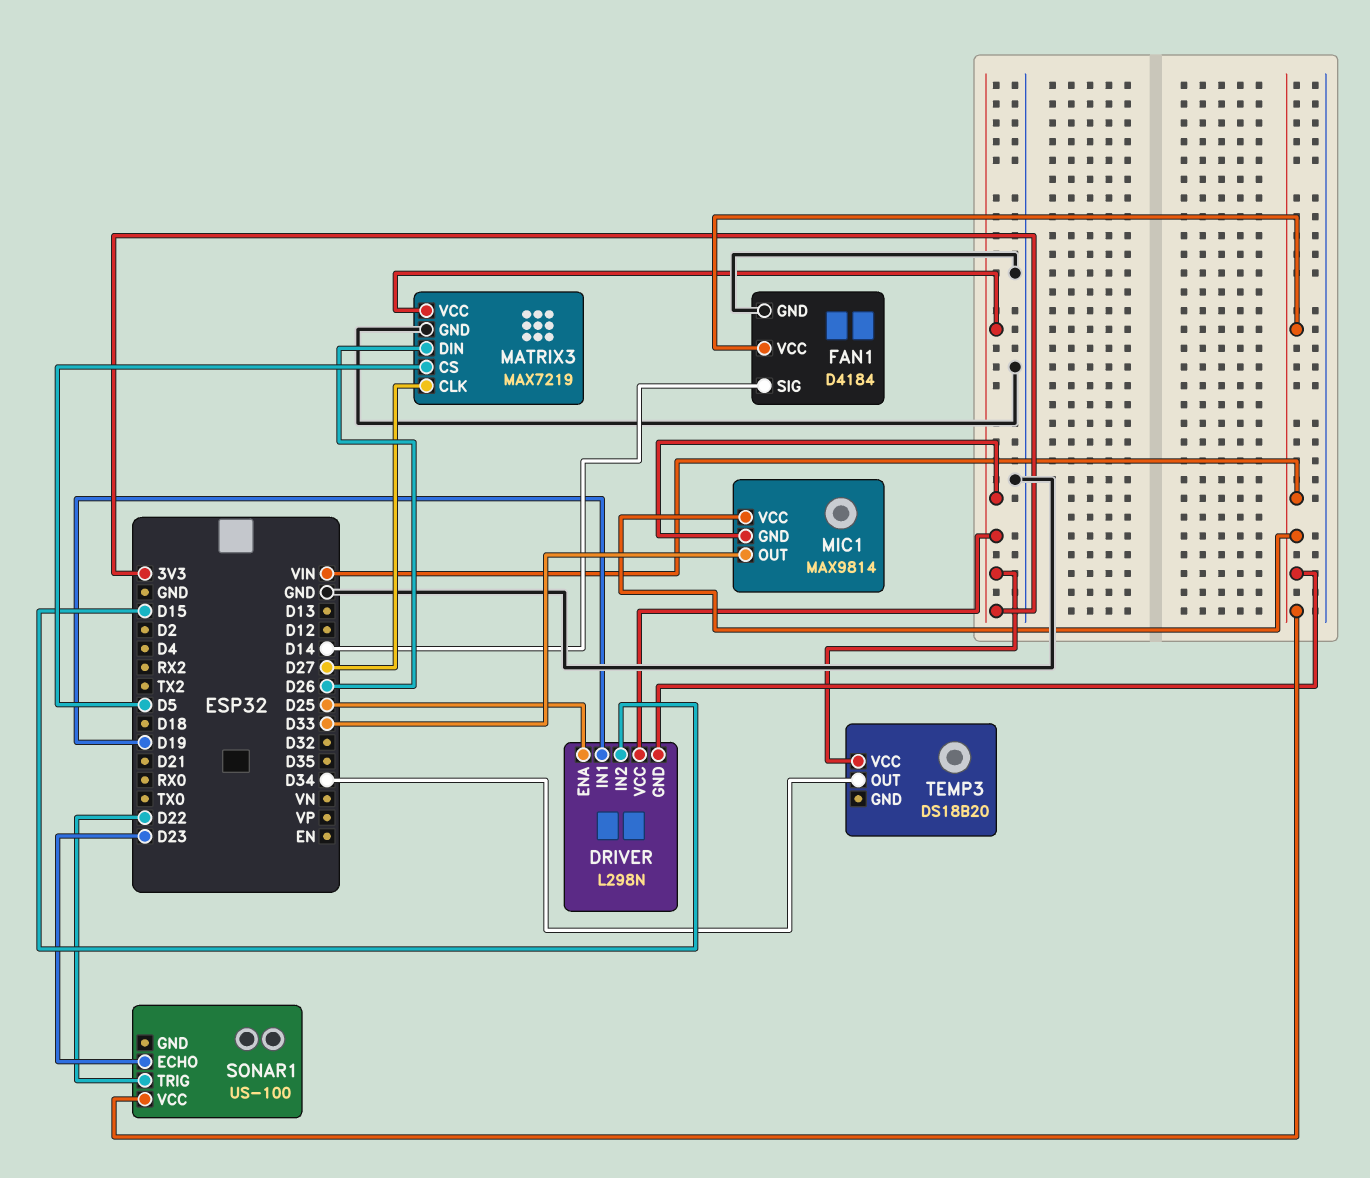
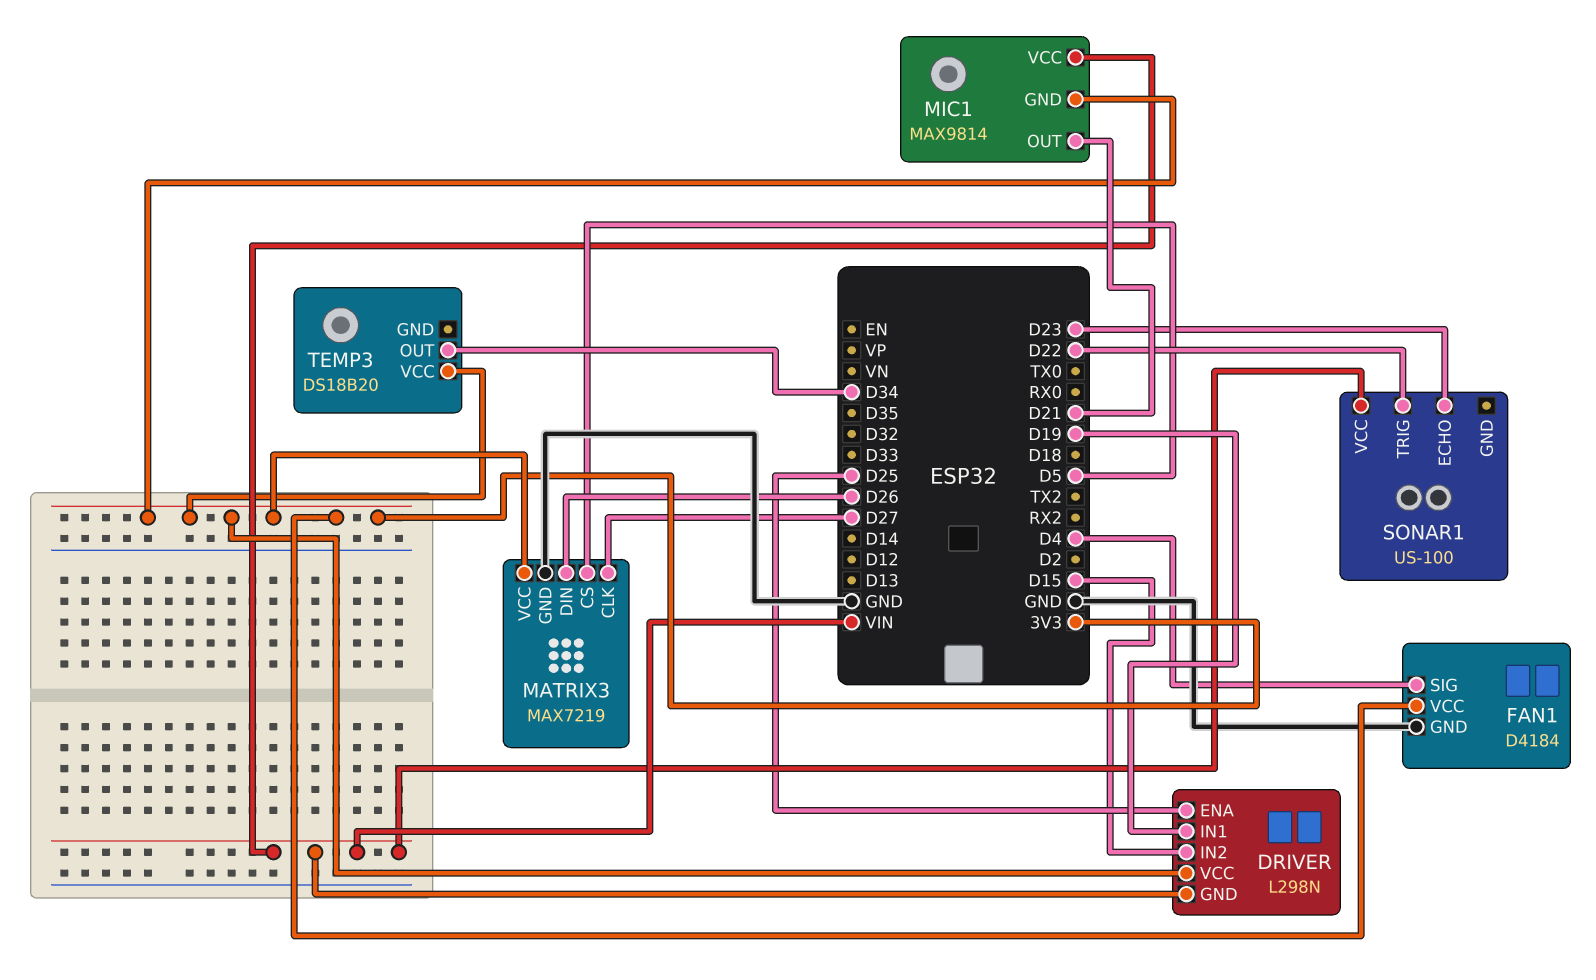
FAN1 pin SIG: D14 -> D4
FAN1 pin VCC: VIN -> 3V3
MIC1 pin OUT: D33 -> D21

